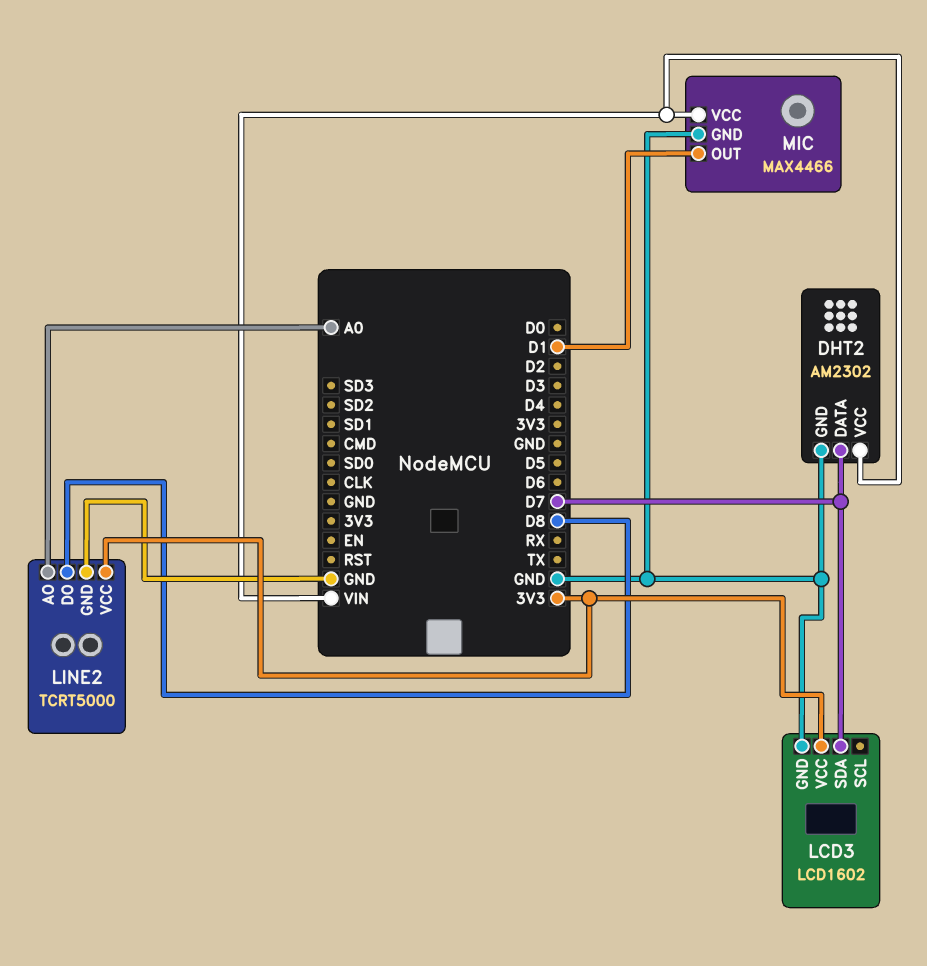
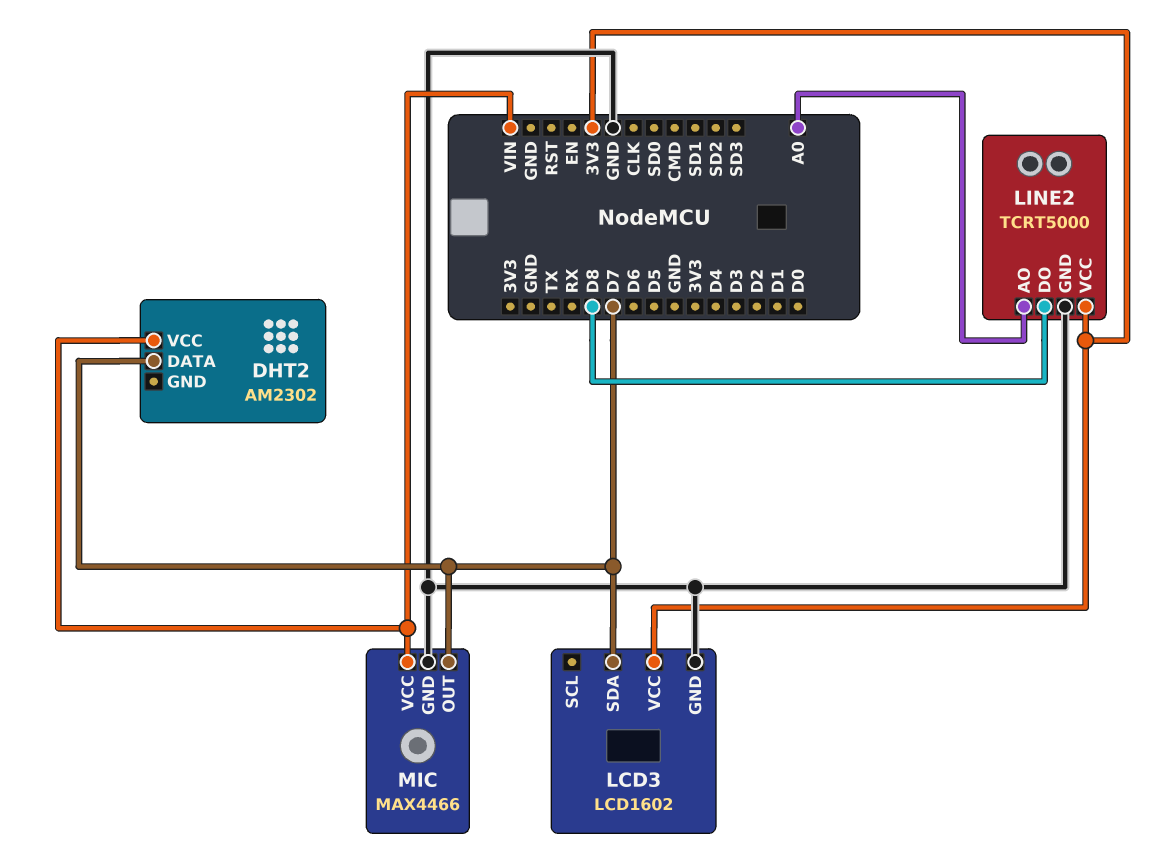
DHT2 pin GND: GND -> none
MIC pin OUT: D1 -> D7

